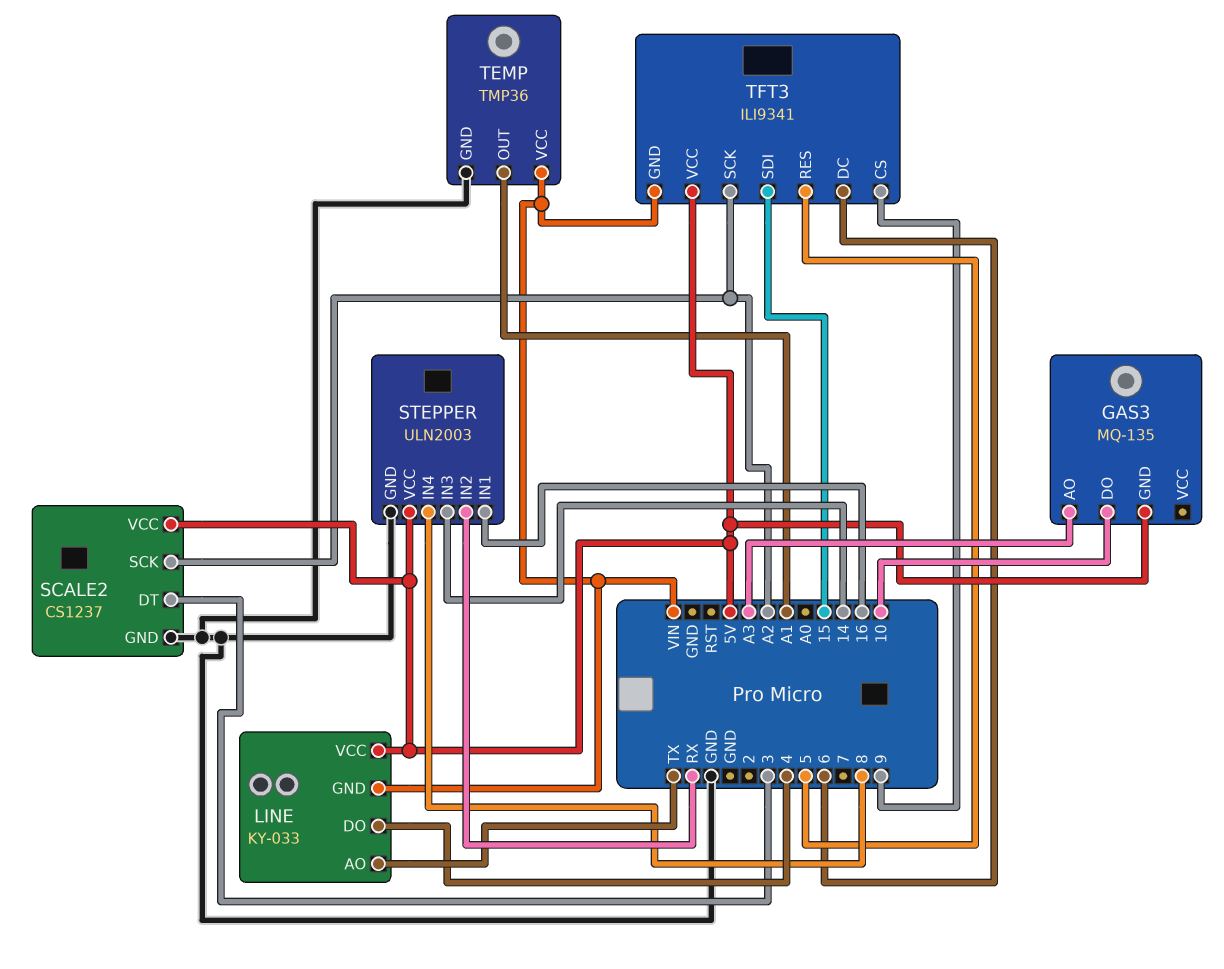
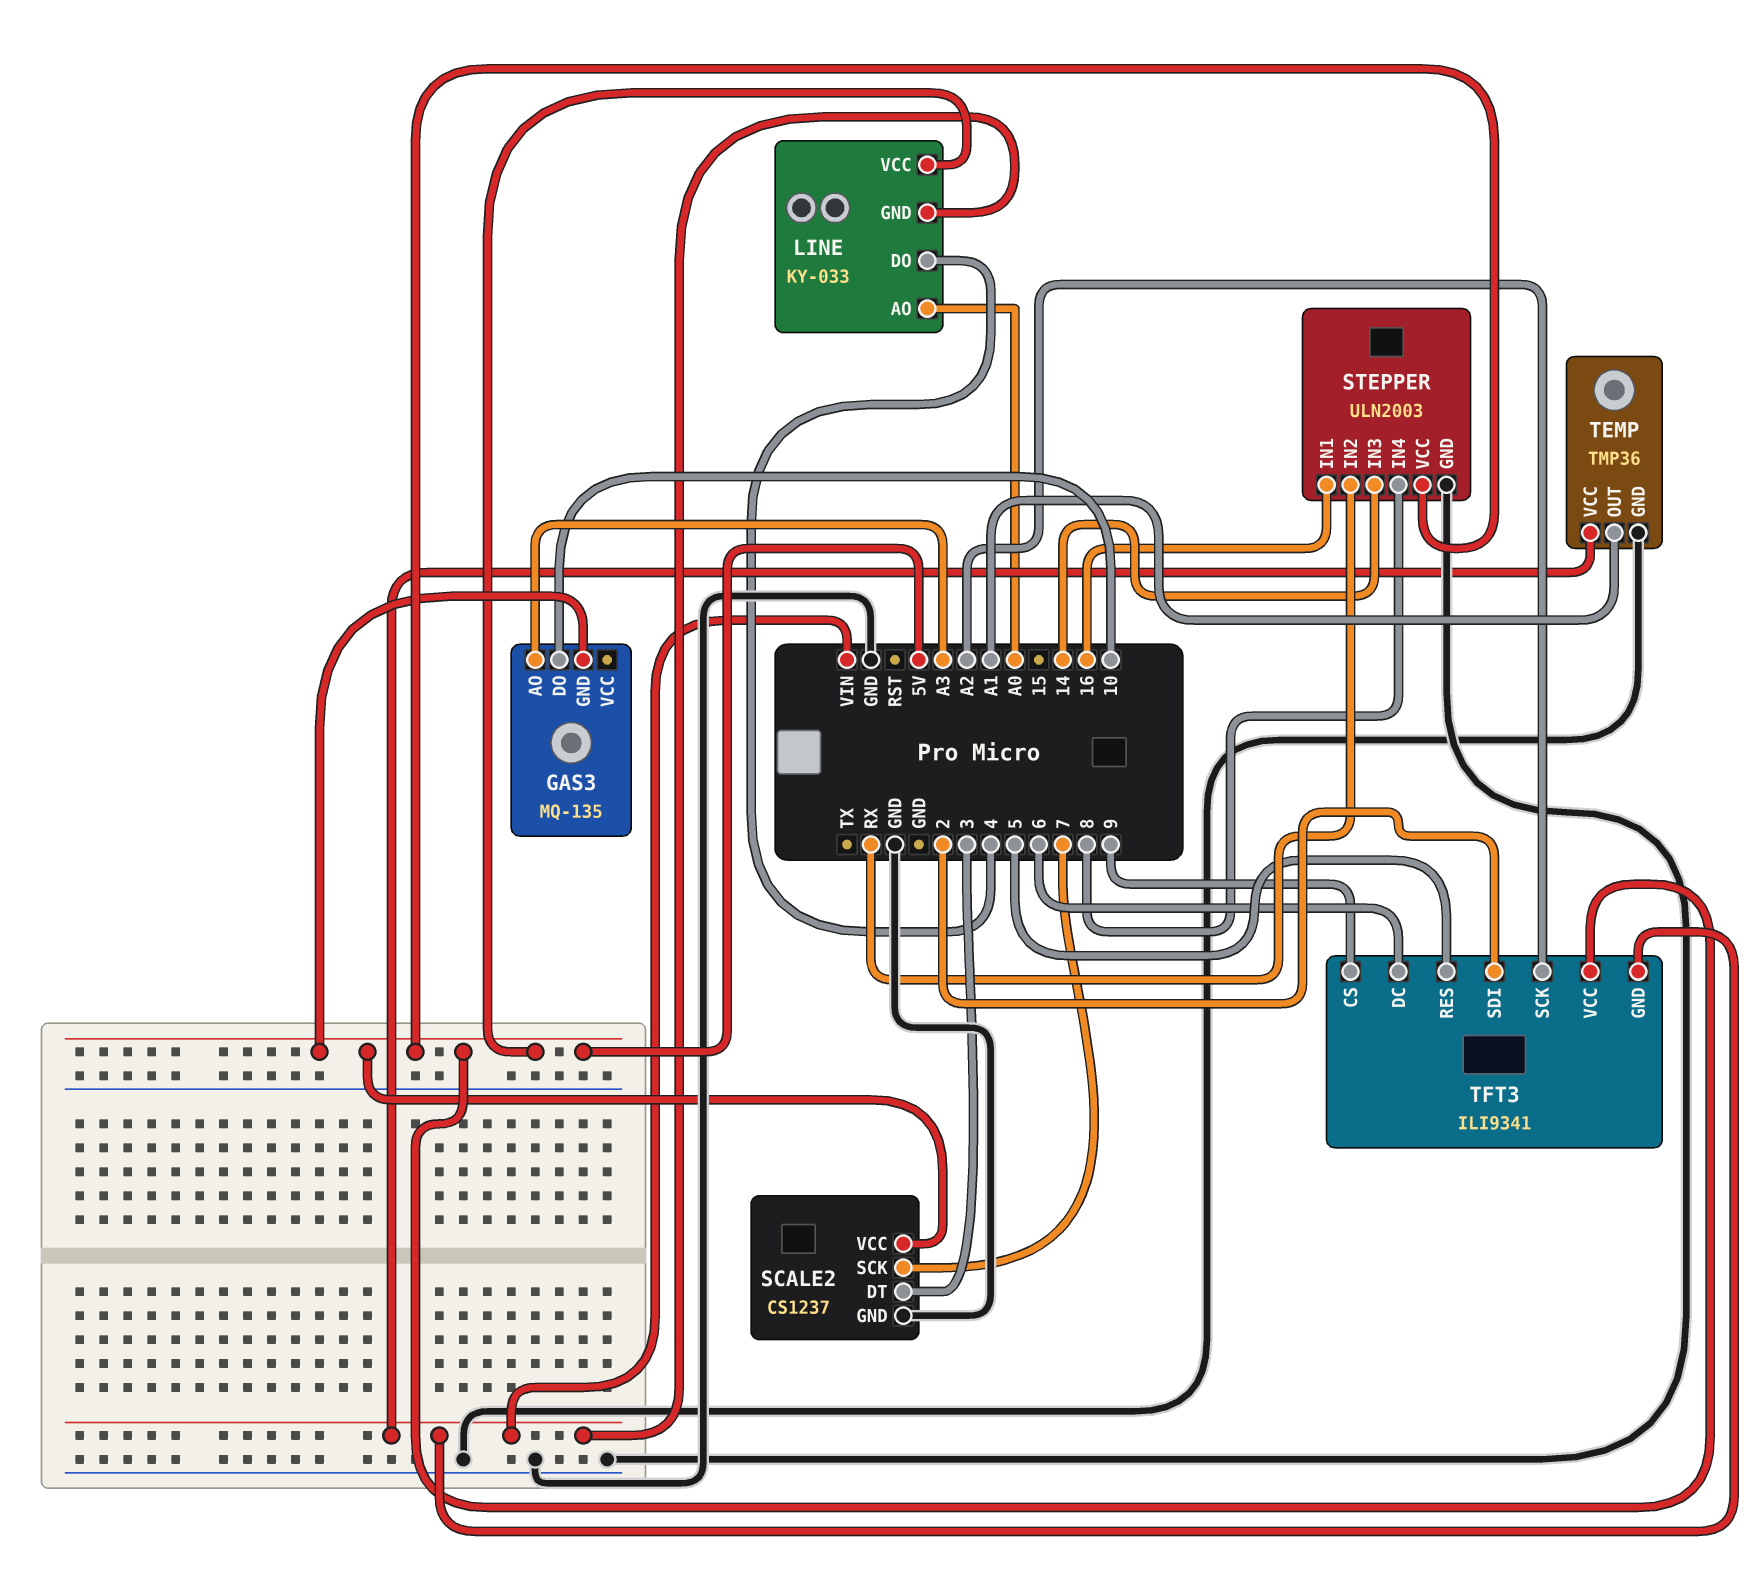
LINE pin AO: TX -> A0
SCALE2 pin SCK: A2 -> 7
TFT3 pin SDI: 15 -> 2

